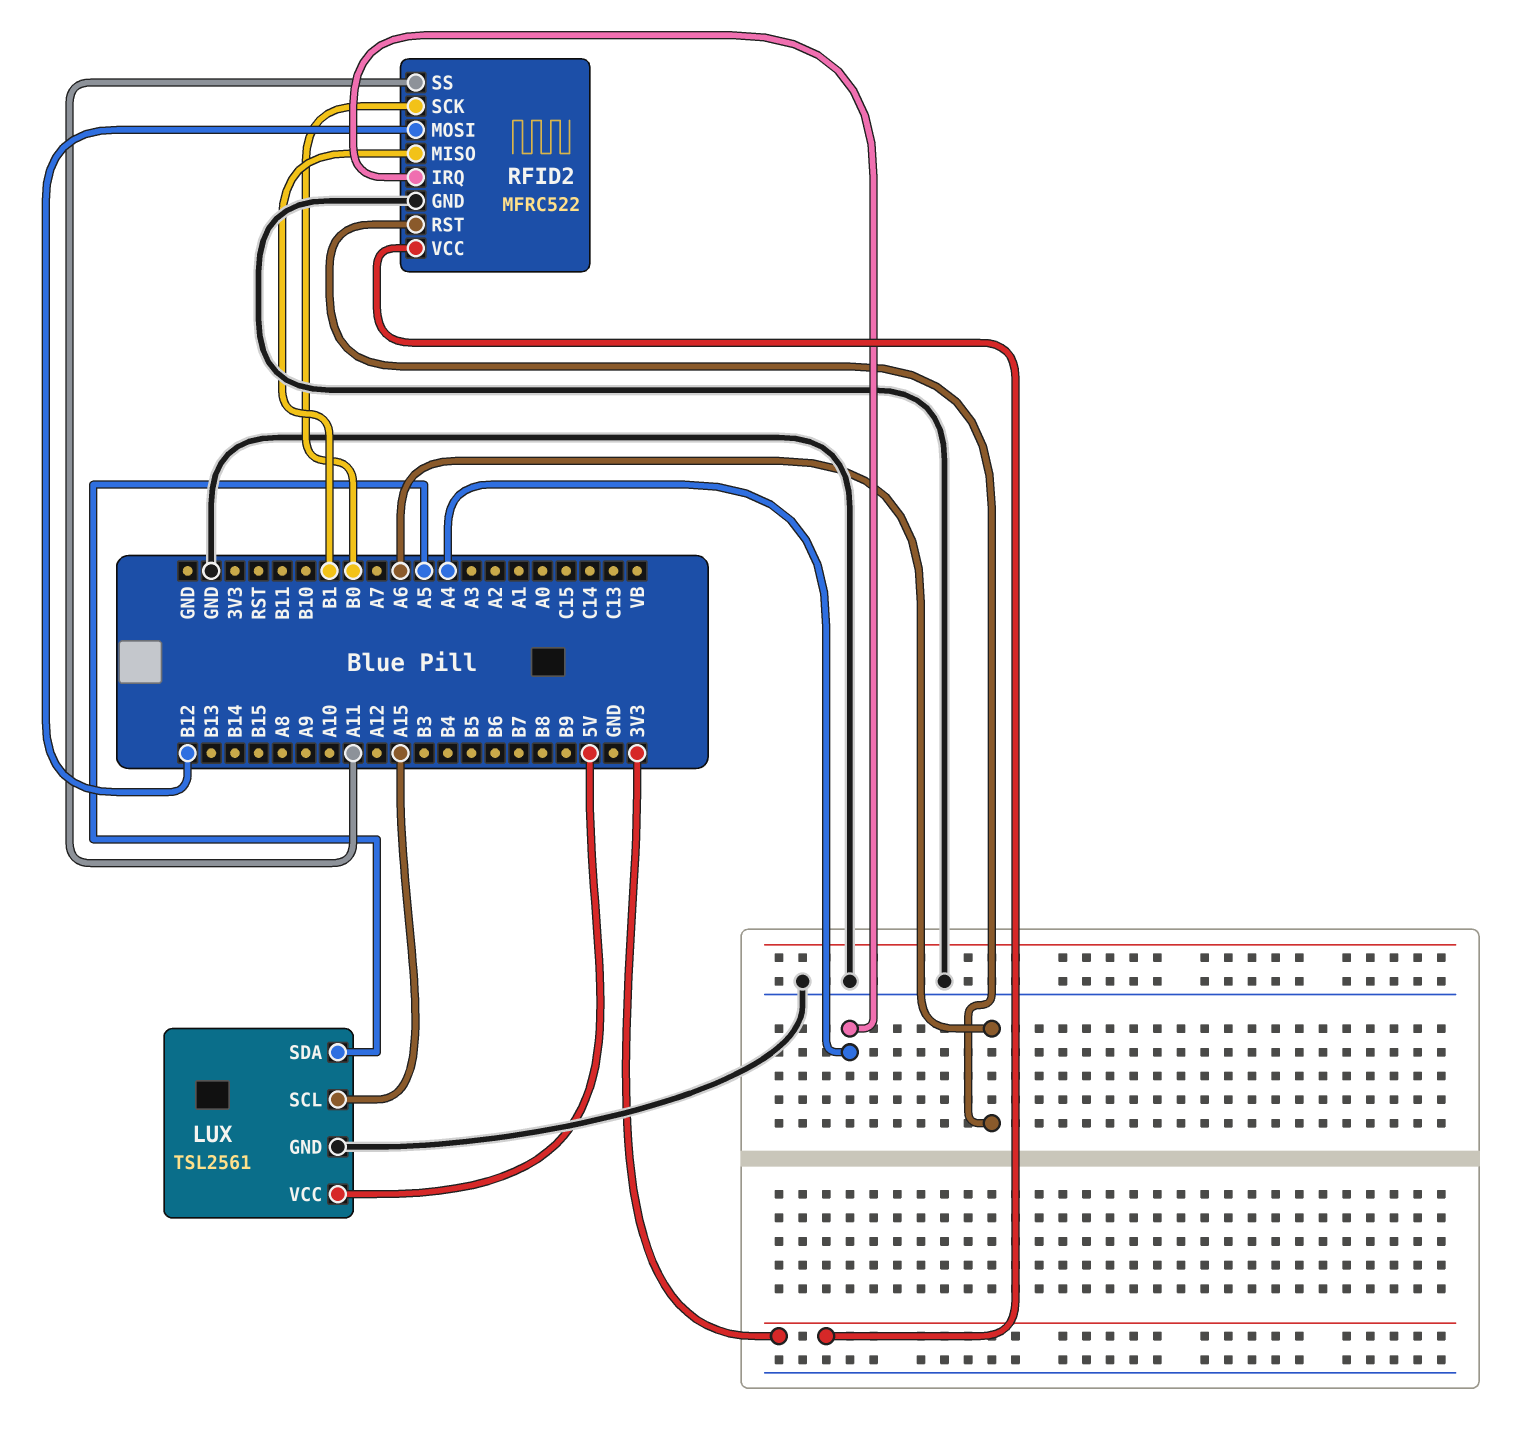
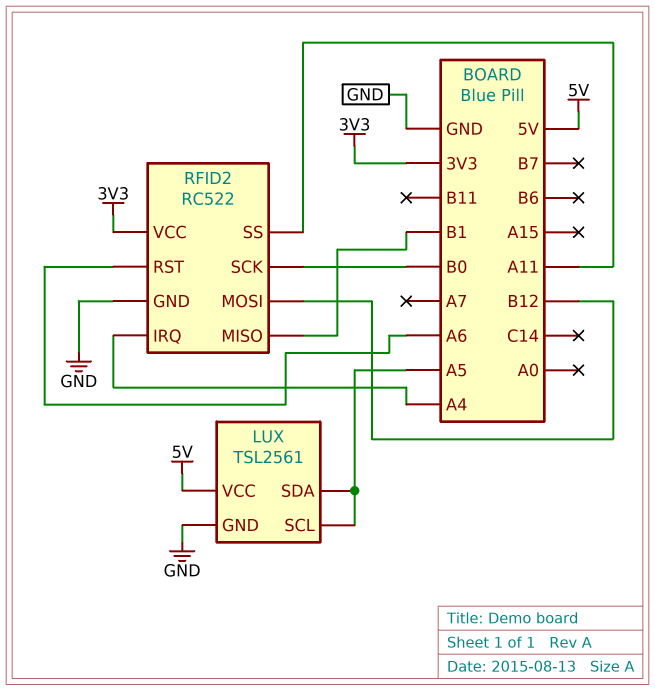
LUX pin SCL: A15 -> A5
RFID2: MFRC522 -> RC522

